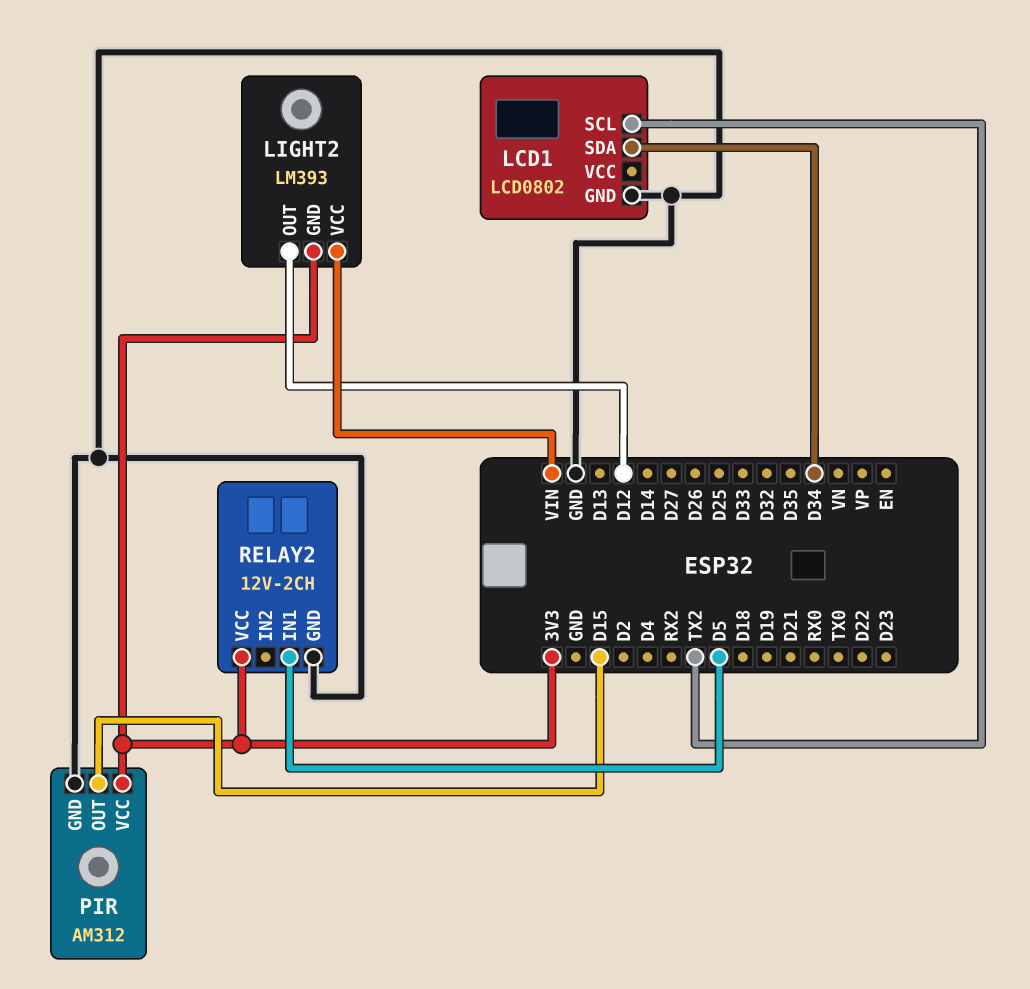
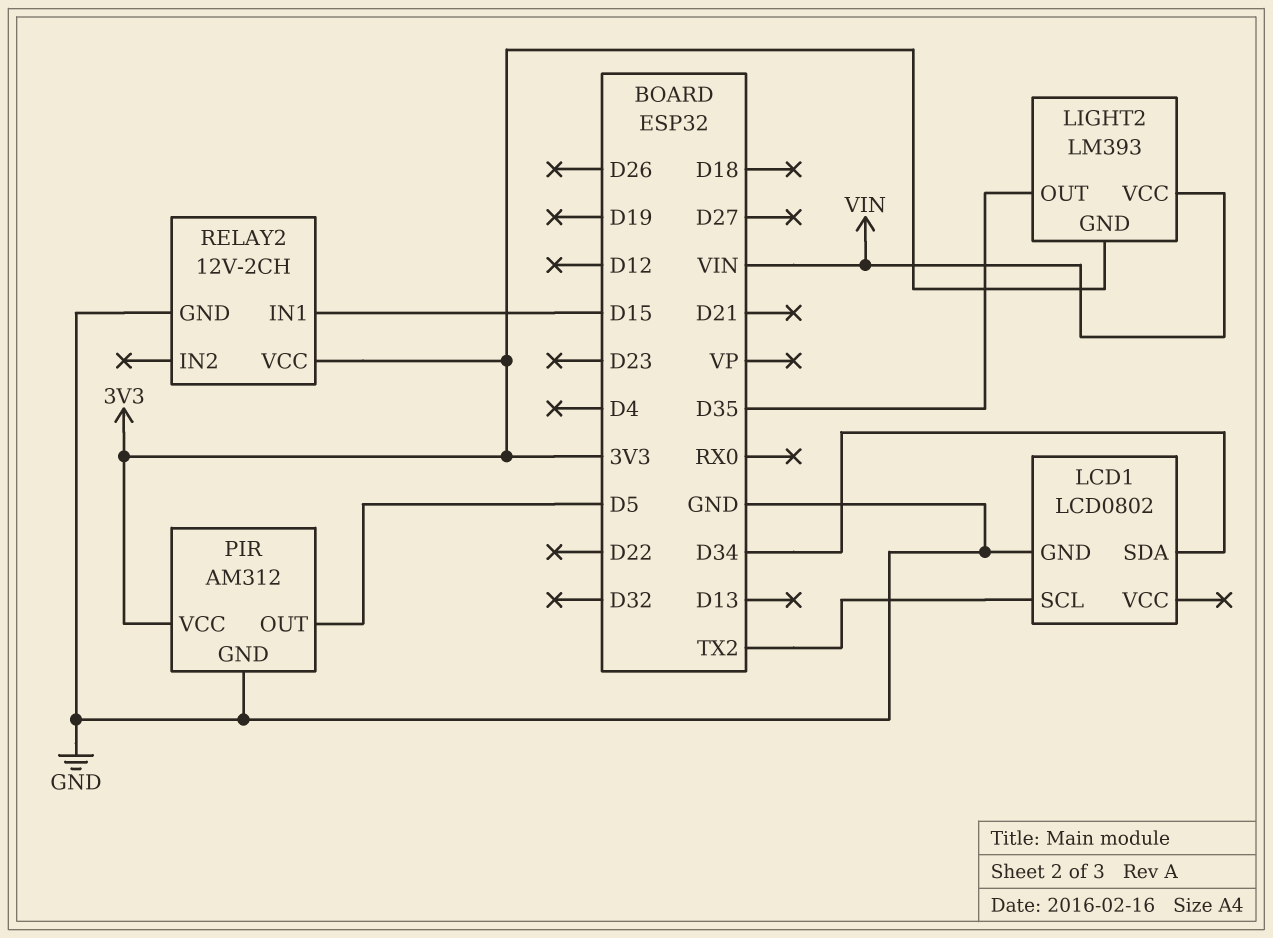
LIGHT2 pin OUT: D12 -> D35
PIR pin OUT: D15 -> D5
RELAY2 pin IN1: D5 -> D15

